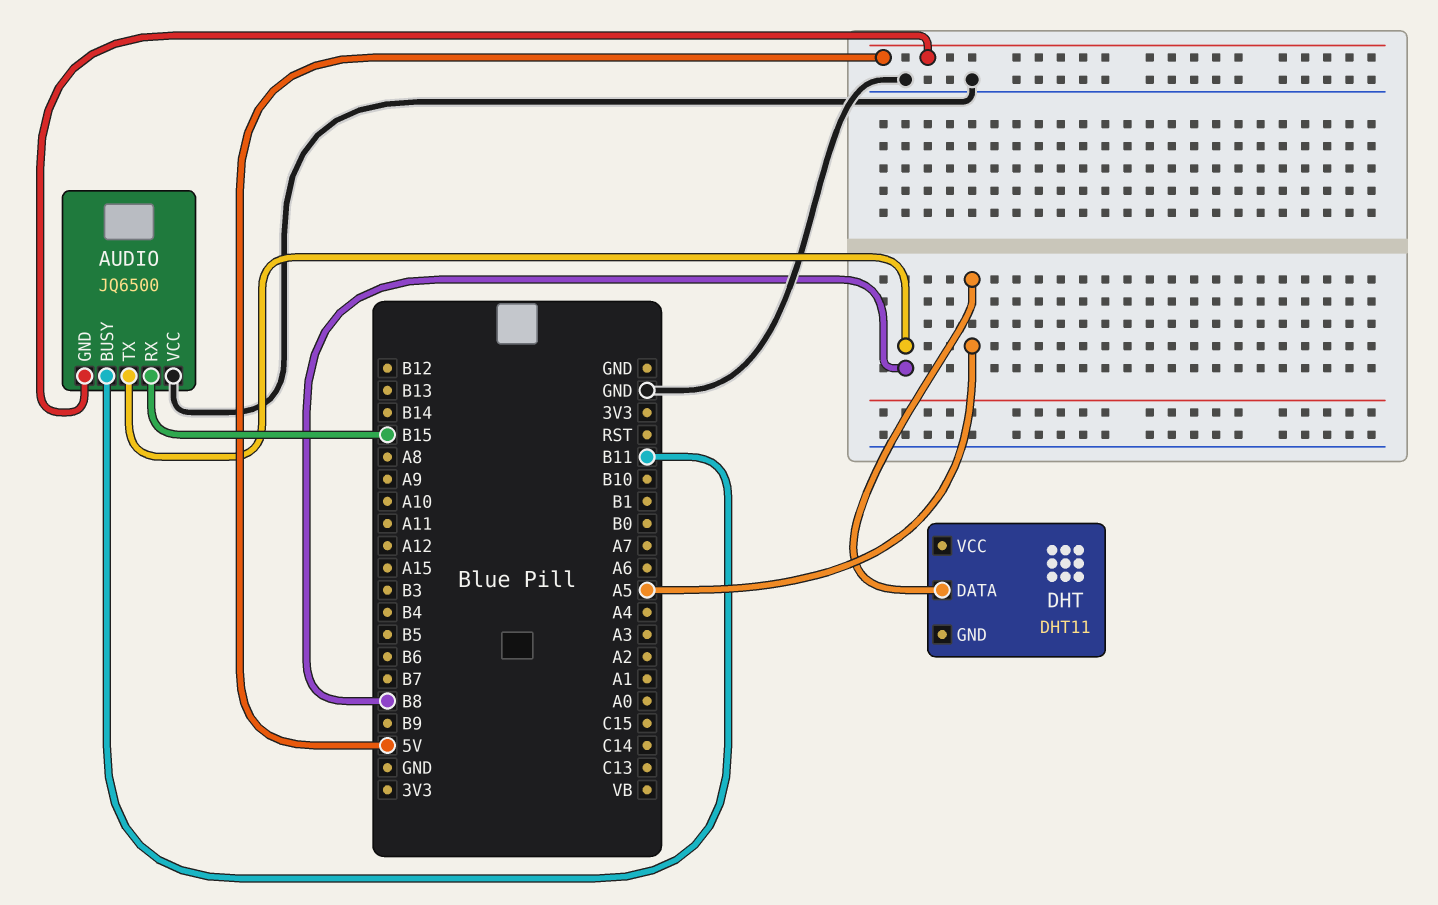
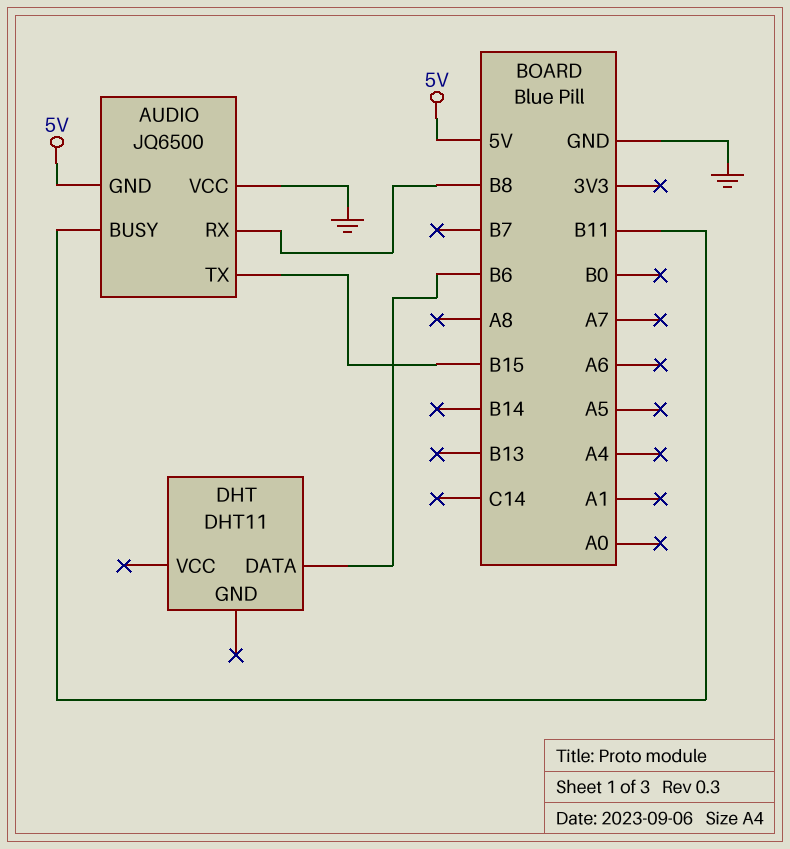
AUDIO pin RX: B15 -> B8
AUDIO pin TX: B8 -> B15
DHT pin DATA: A5 -> B6

